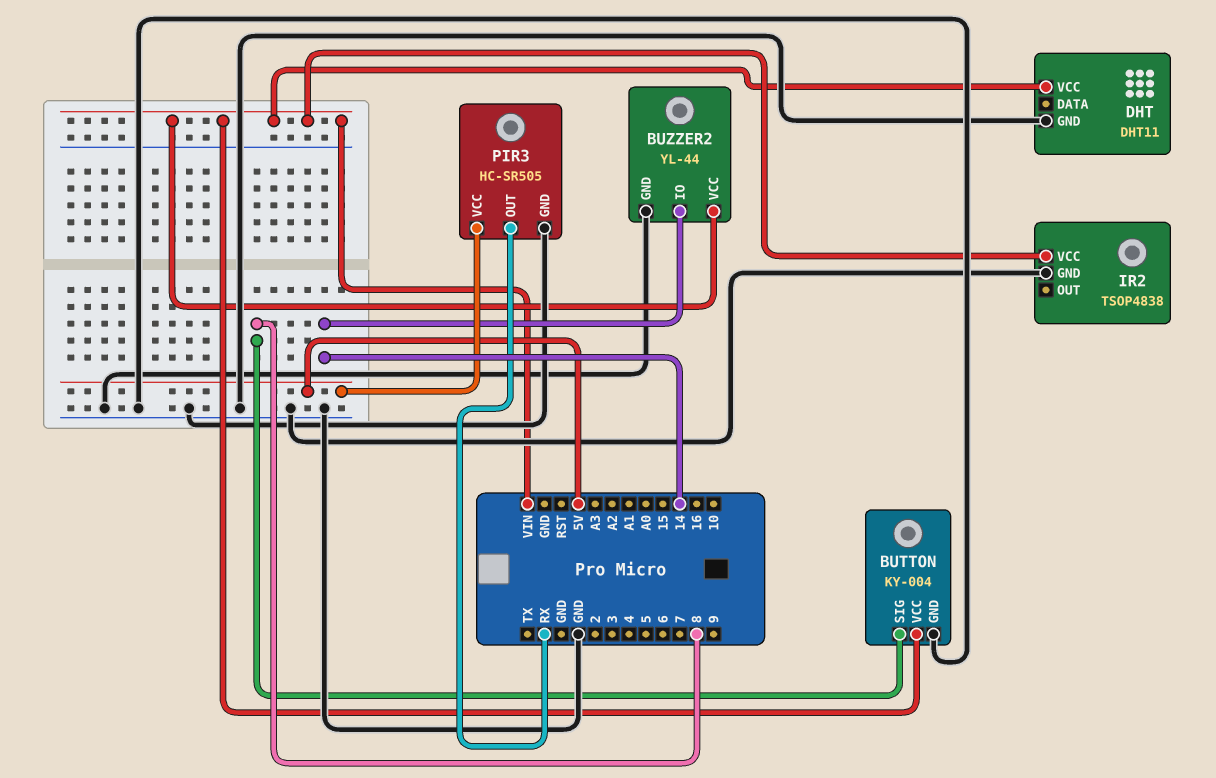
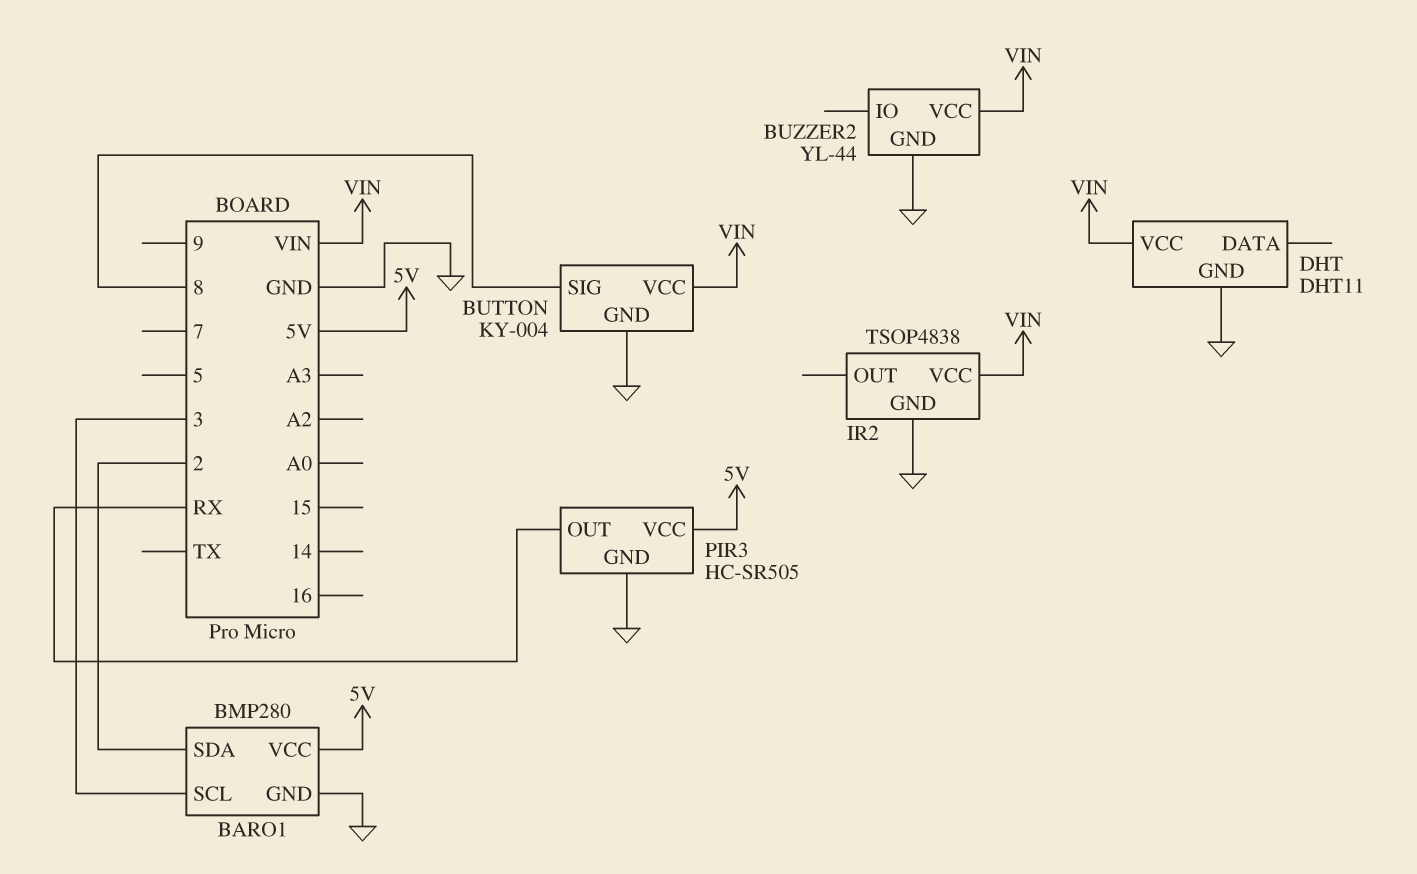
BARO1: none -> BMP280
BARO1 pin GND: none -> GND
BARO1 pin SCL: none -> 3
BARO1 pin SDA: none -> 2
BARO1 pin VCC: none -> 5V
BUZZER2 pin IO: 14 -> none

